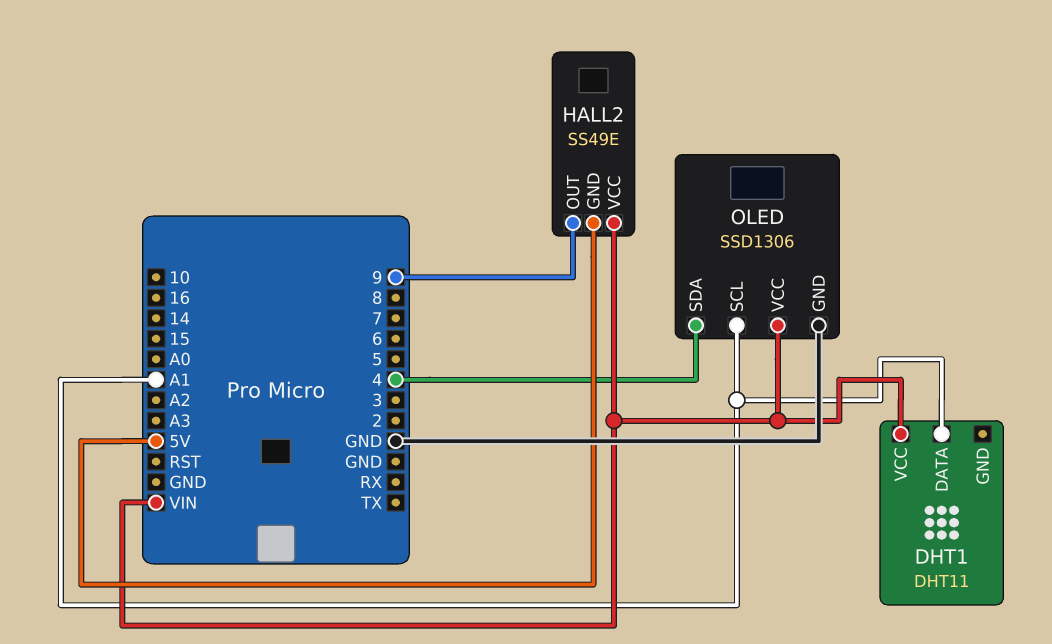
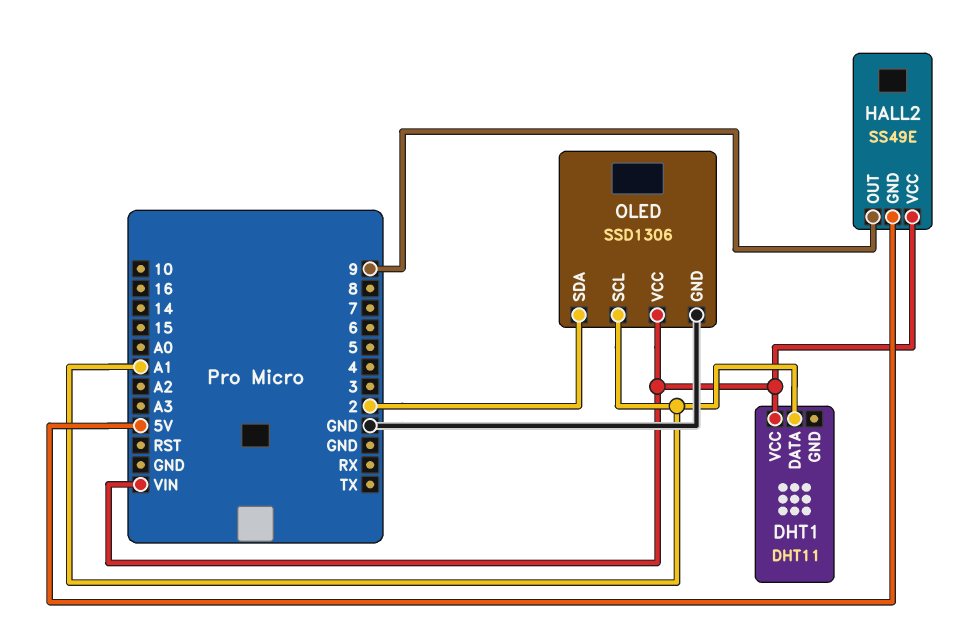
OLED pin SDA: 4 -> 2

